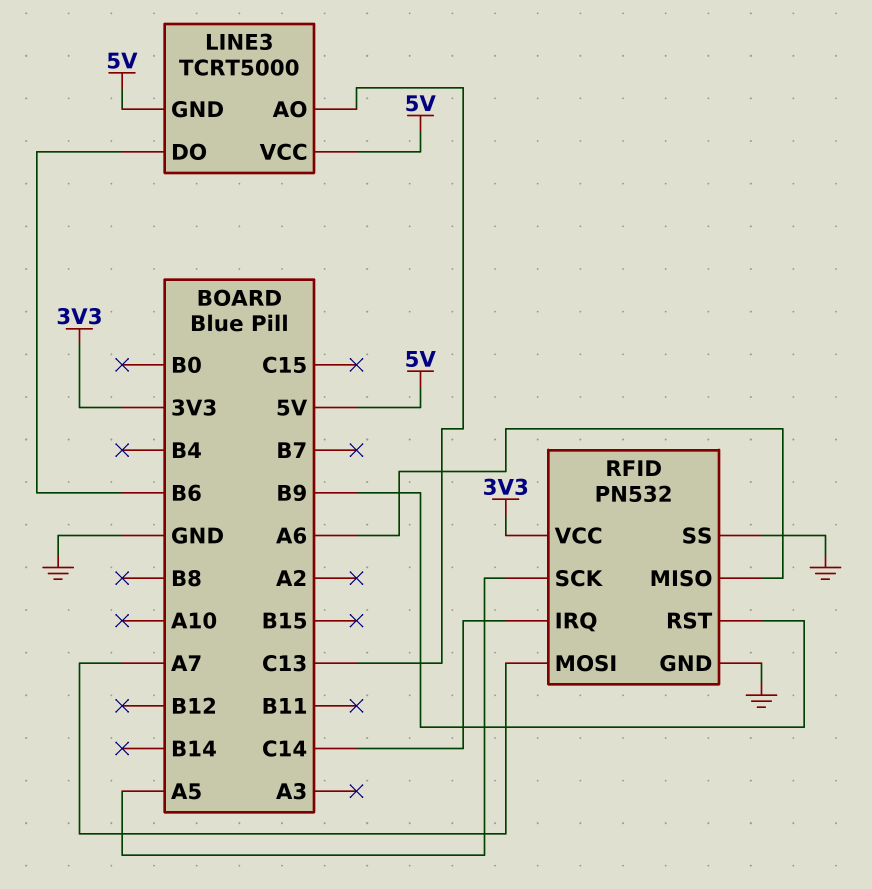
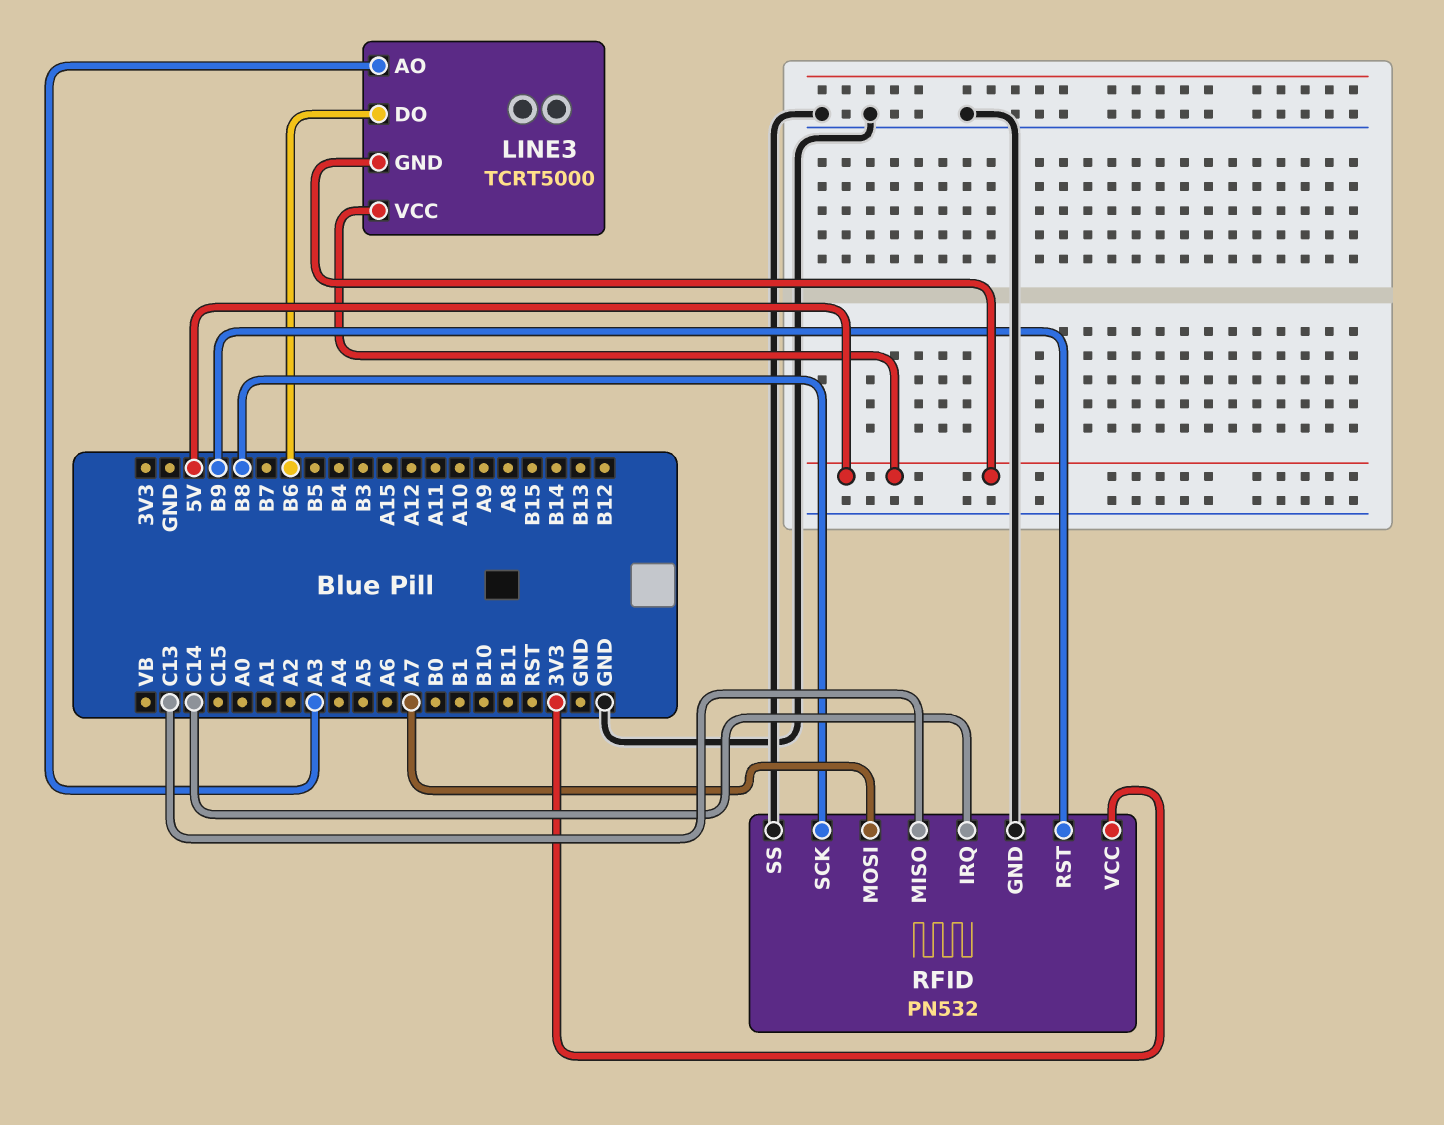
LINE3 pin AO: C13 -> A3
RFID pin MISO: A6 -> C13
RFID pin SCK: A5 -> B8

